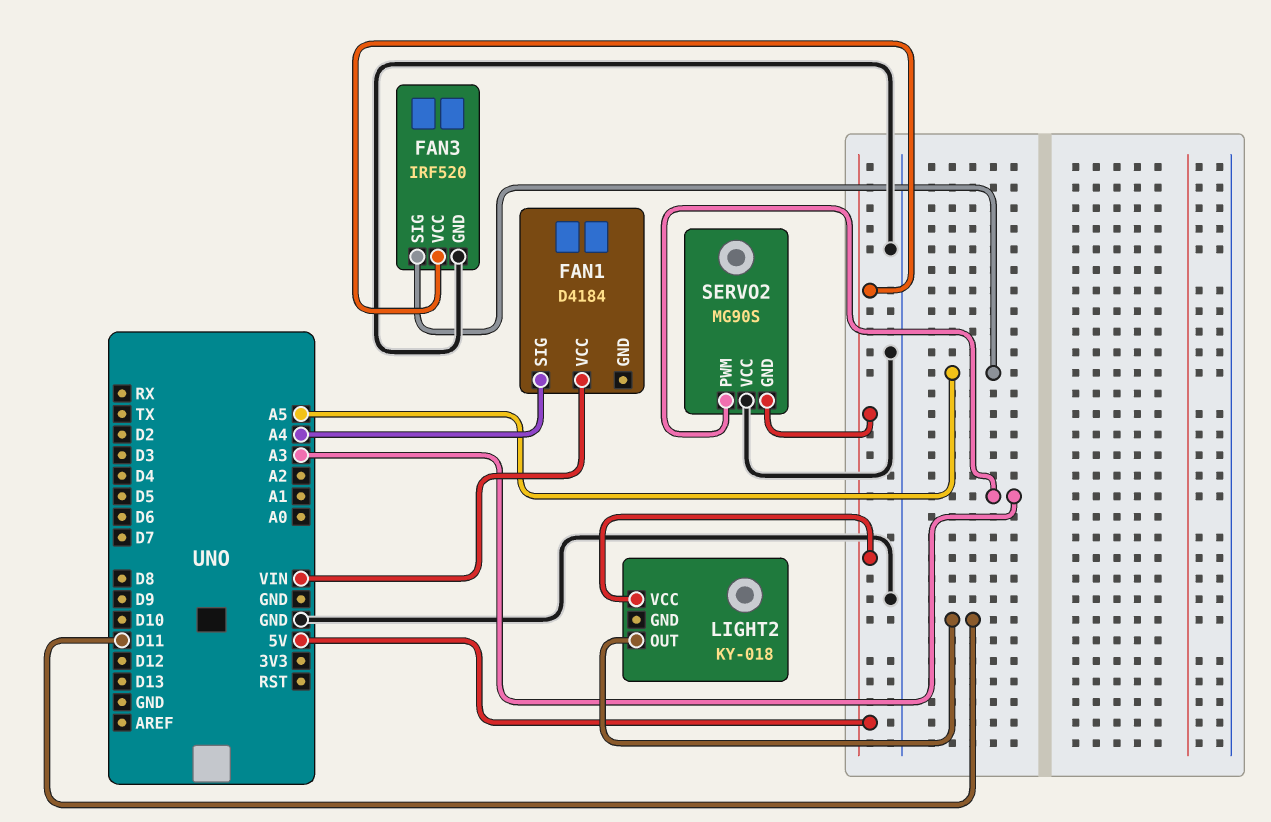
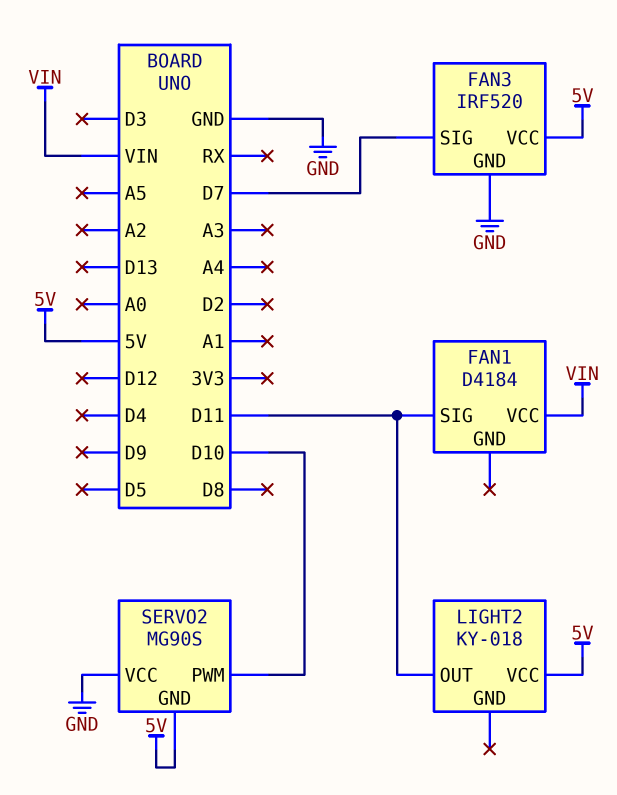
FAN1 pin SIG: A4 -> D11
FAN3 pin SIG: A5 -> D7
SERVO2 pin PWM: A3 -> D10

